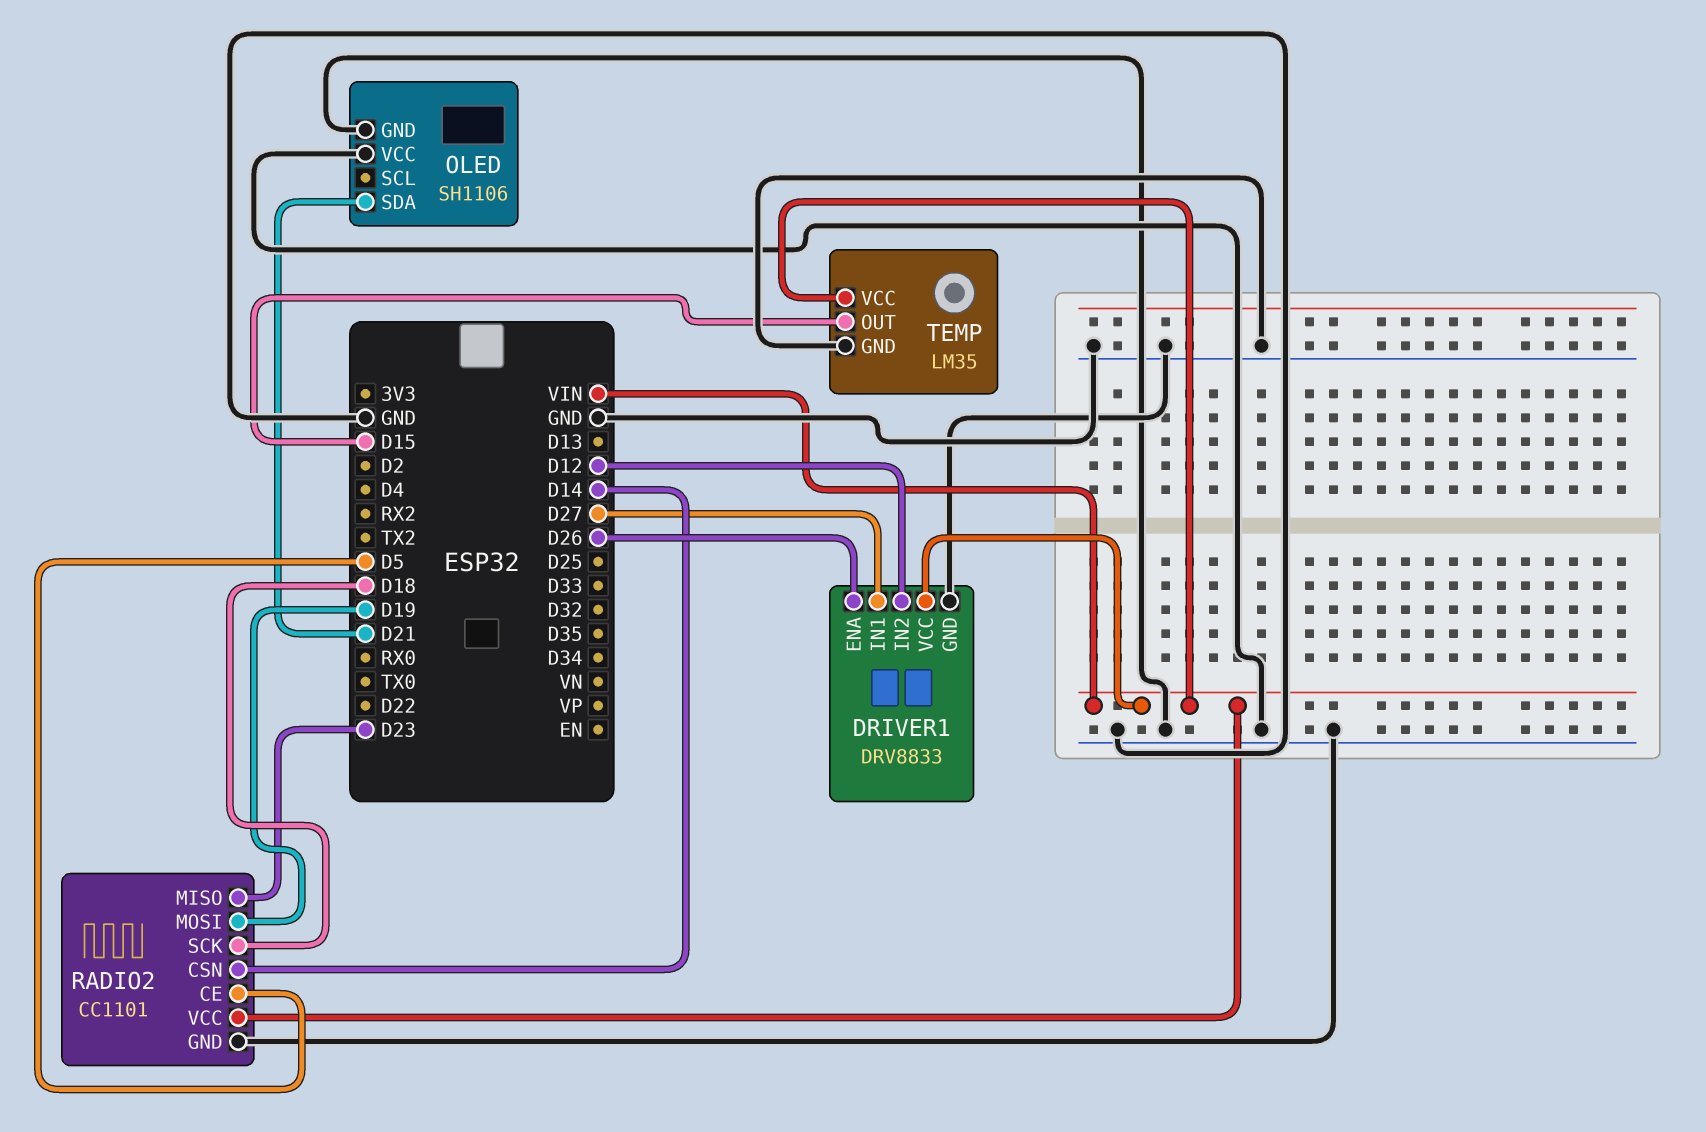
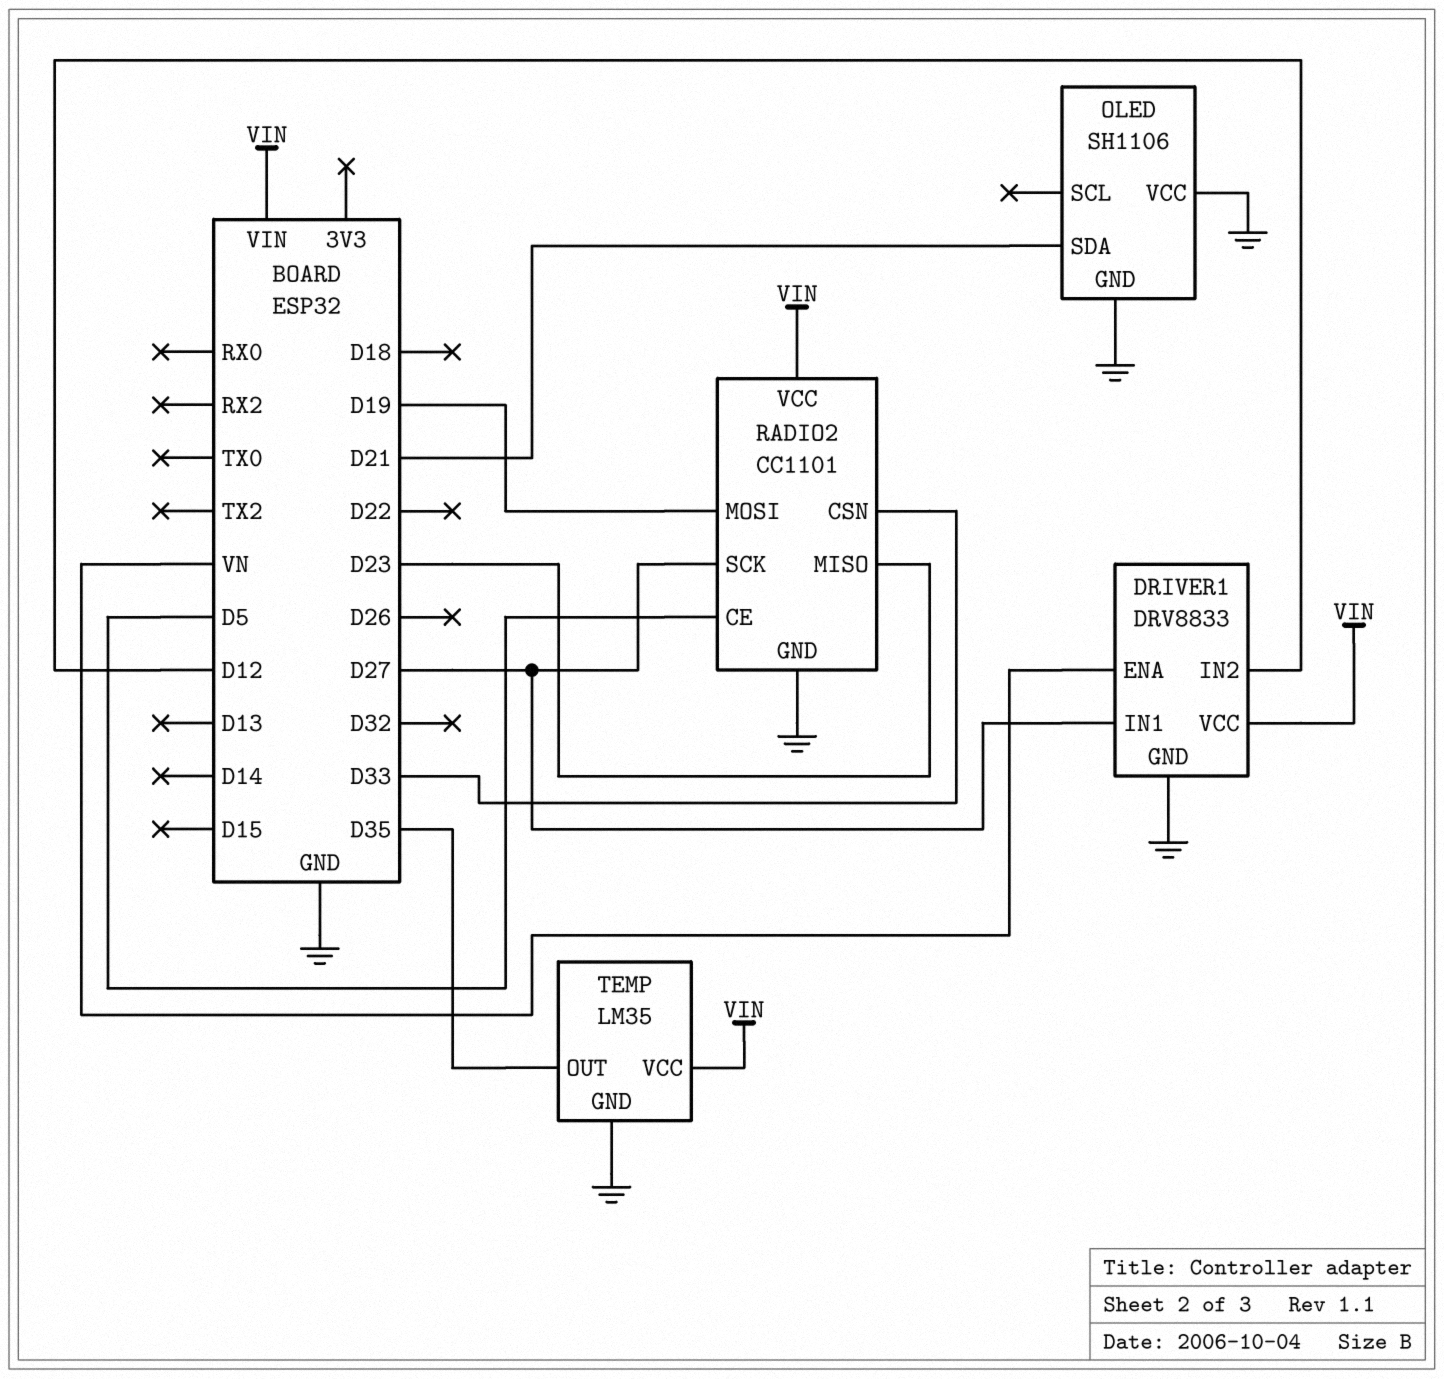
DRIVER1 pin ENA: D26 -> VN
RADIO2 pin CSN: D14 -> D33
RADIO2 pin SCK: D18 -> D27
TEMP pin OUT: D15 -> D35

